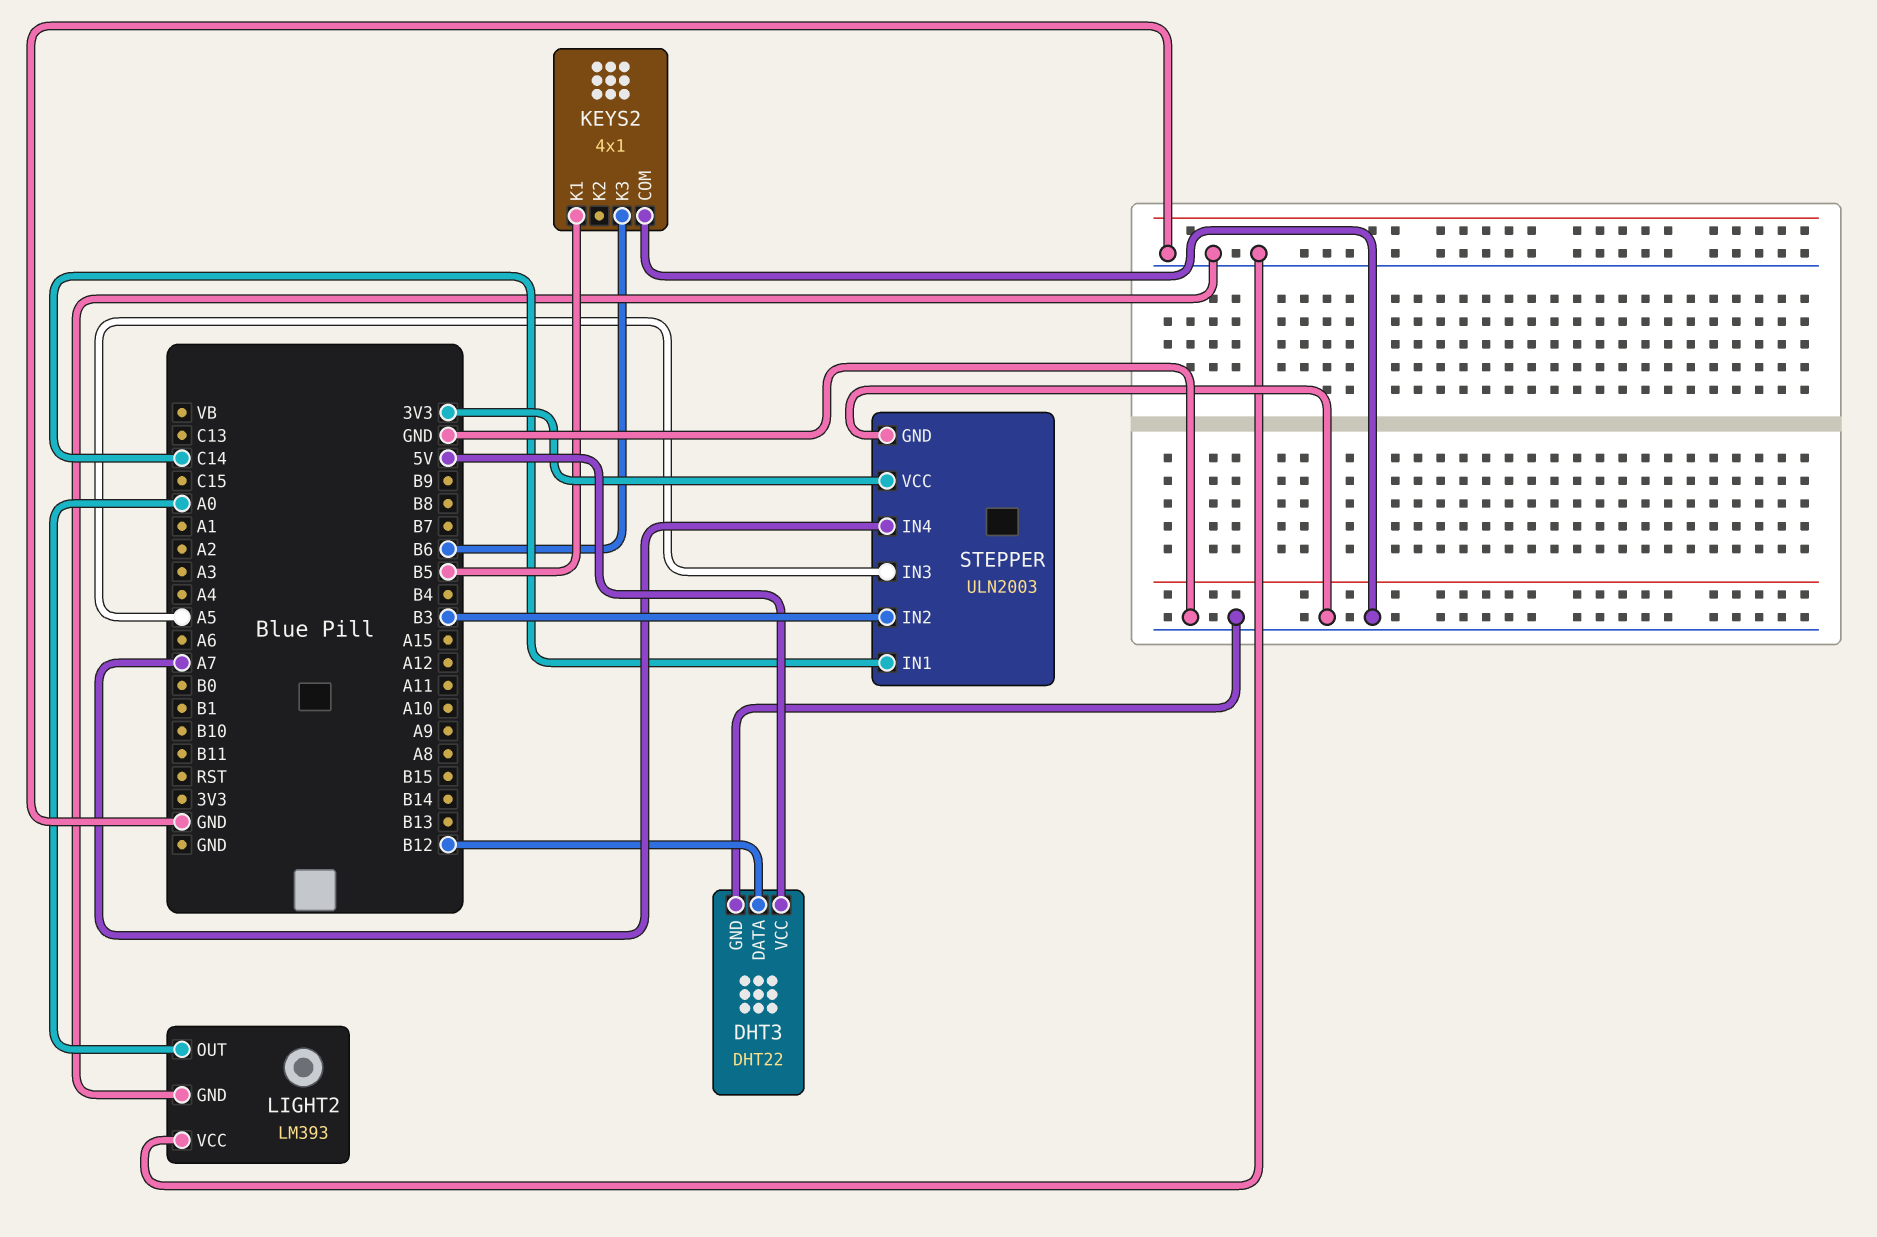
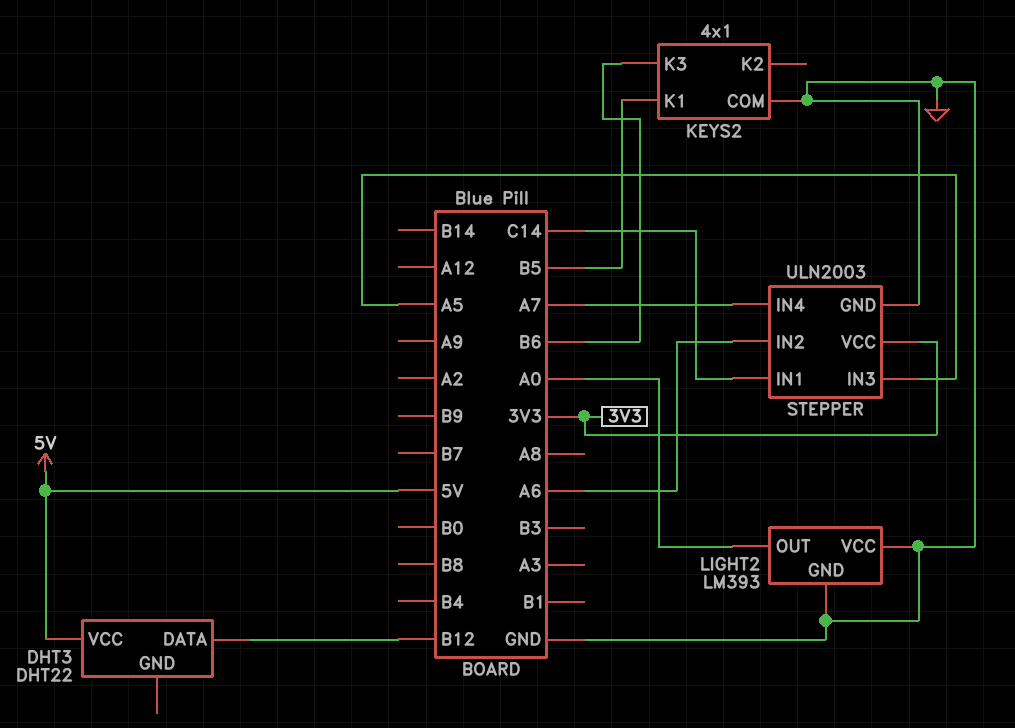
DHT3 pin GND: GND -> none
STEPPER pin IN2: B3 -> A6

